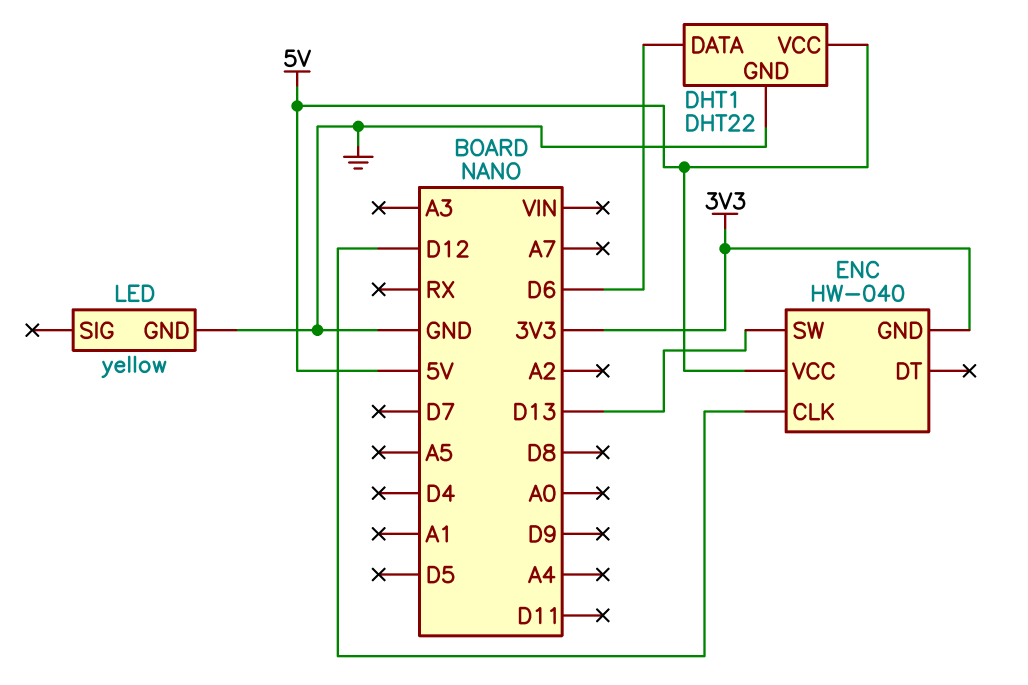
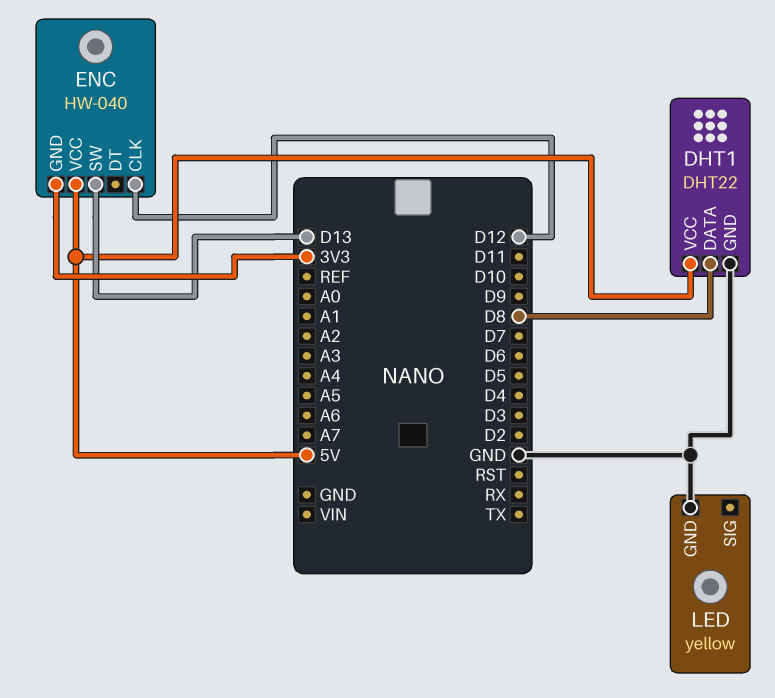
DHT1 pin DATA: D6 -> D8

